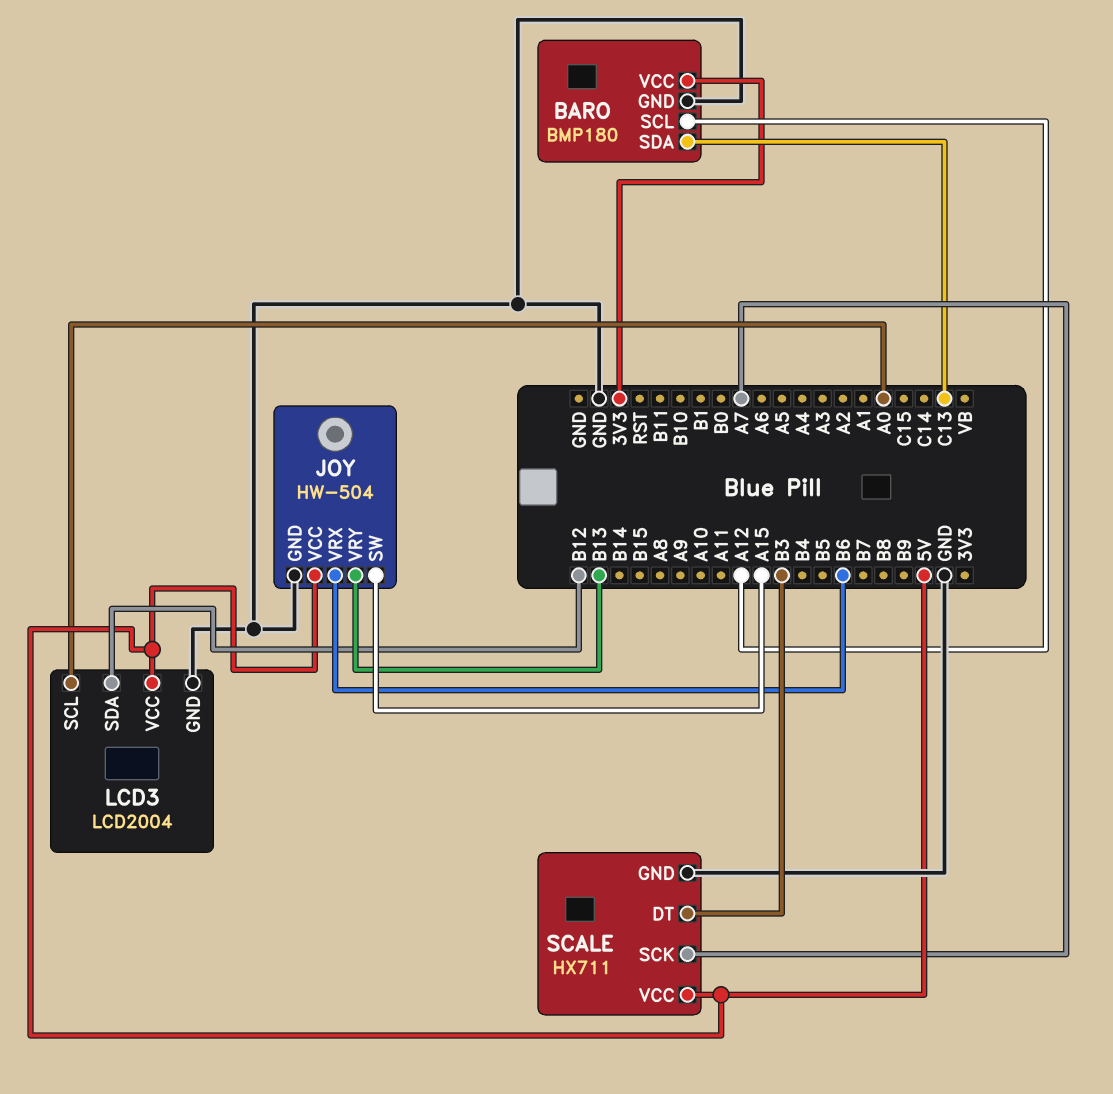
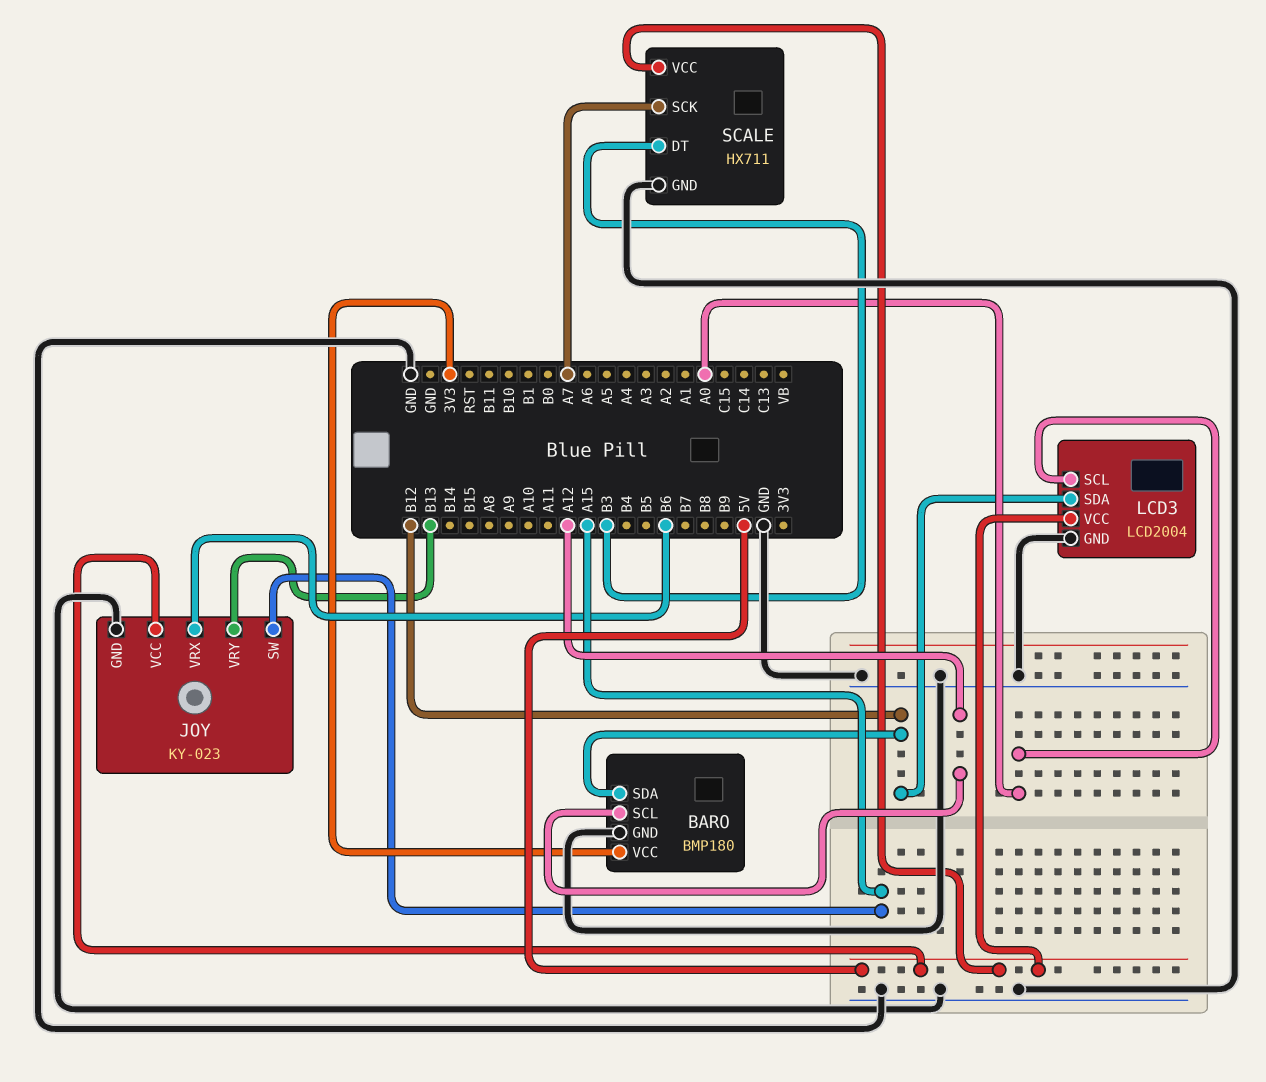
BARO pin SDA: C13 -> B12
JOY: HW-504 -> KY-023

